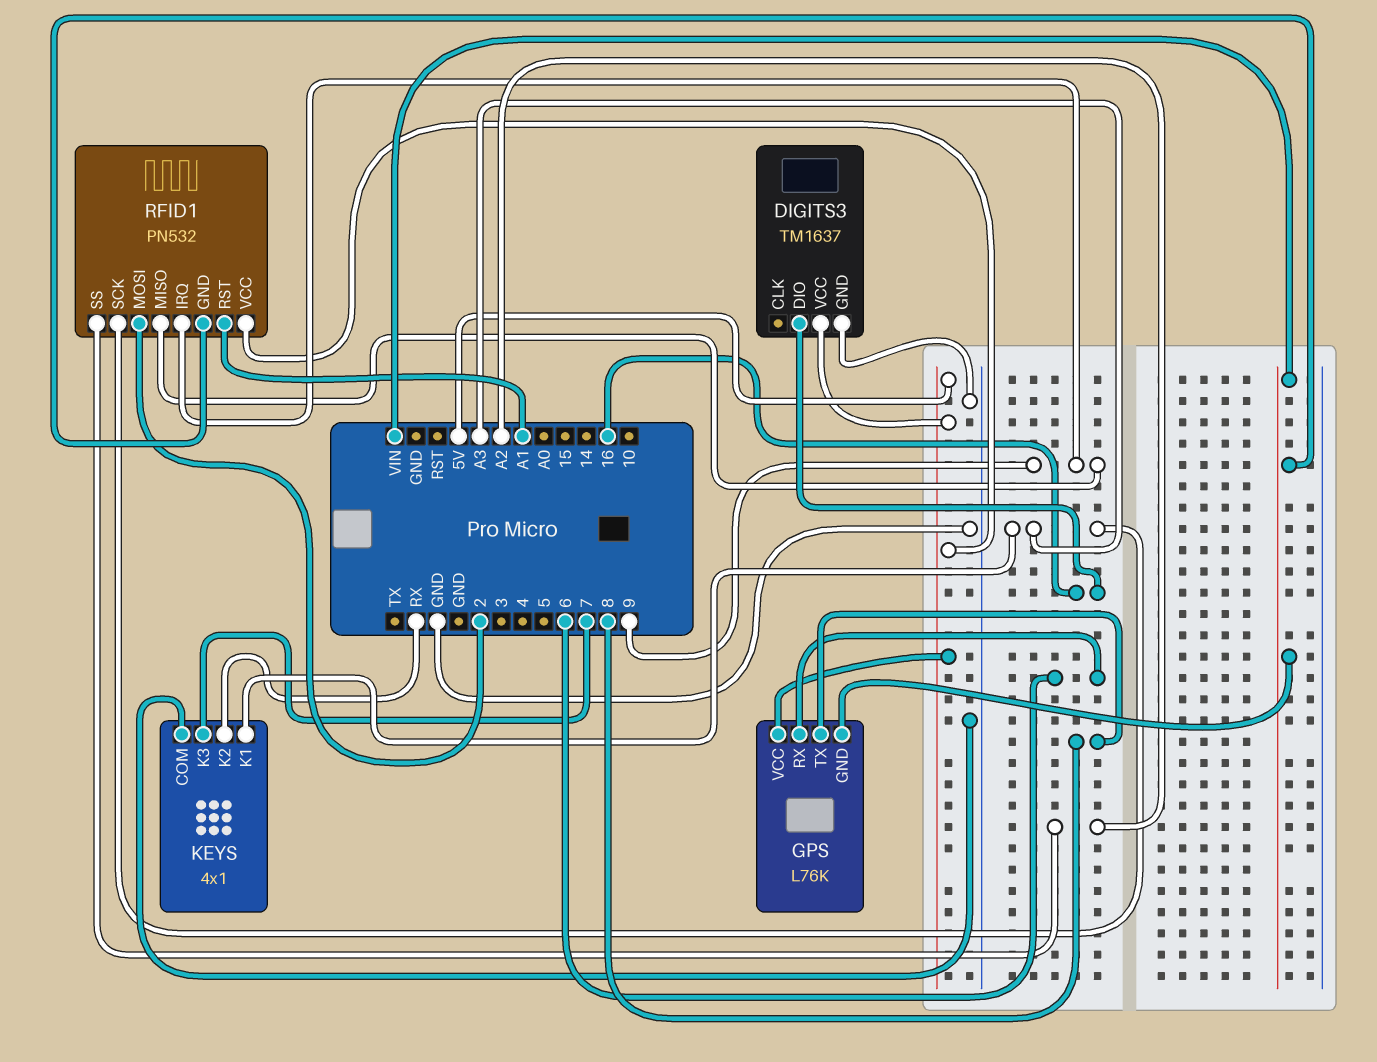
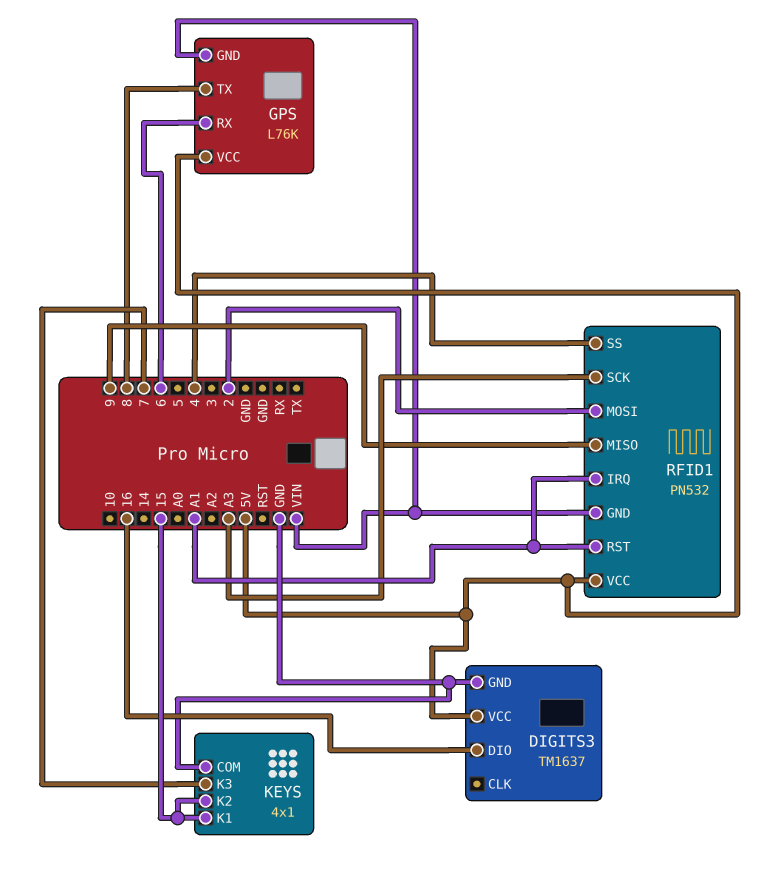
KEYS pin K1: A3 -> 15
KEYS pin K2: RX -> 15
RFID1 pin IRQ: 9 -> A1
RFID1 pin SS: A2 -> 4

